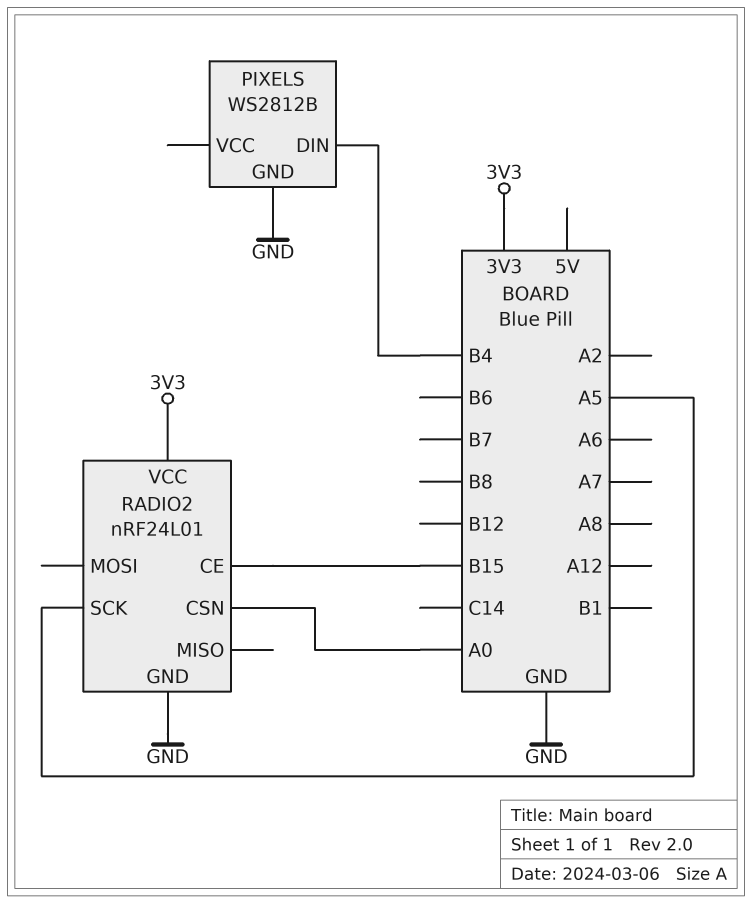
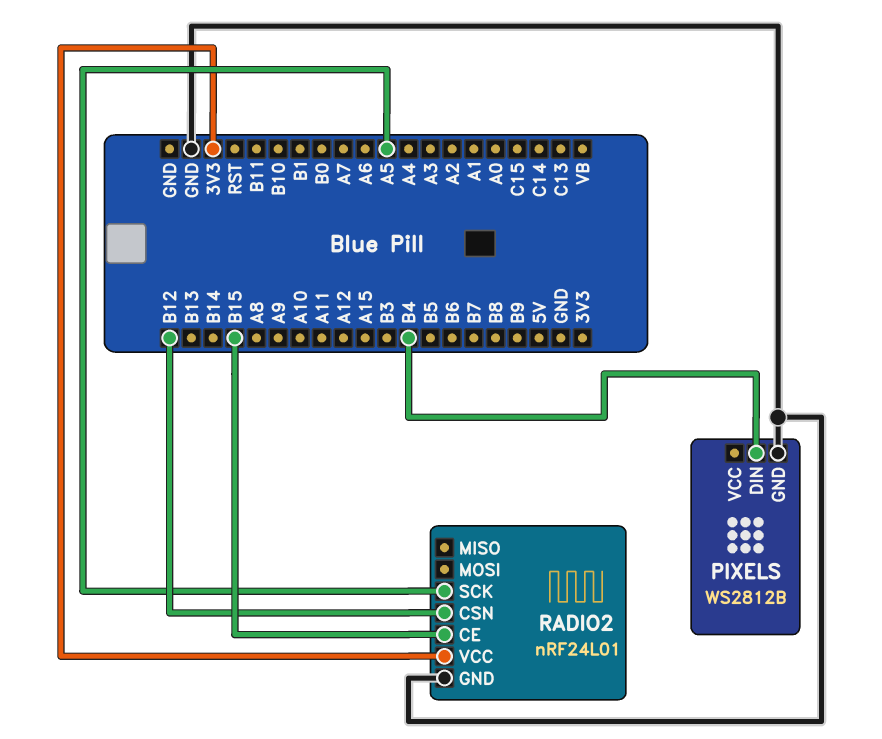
RADIO2 pin CSN: A0 -> B12

